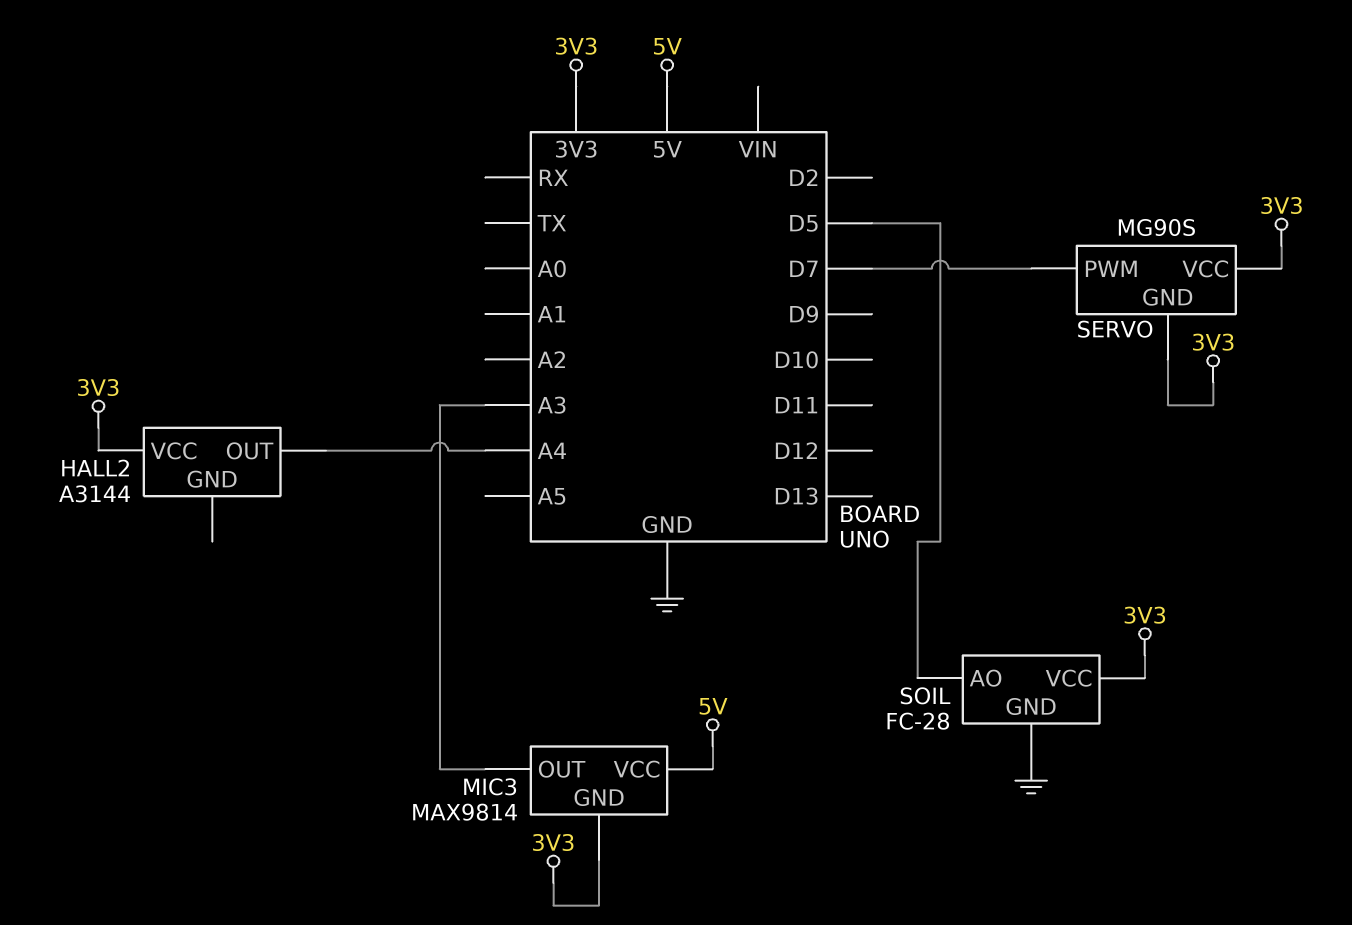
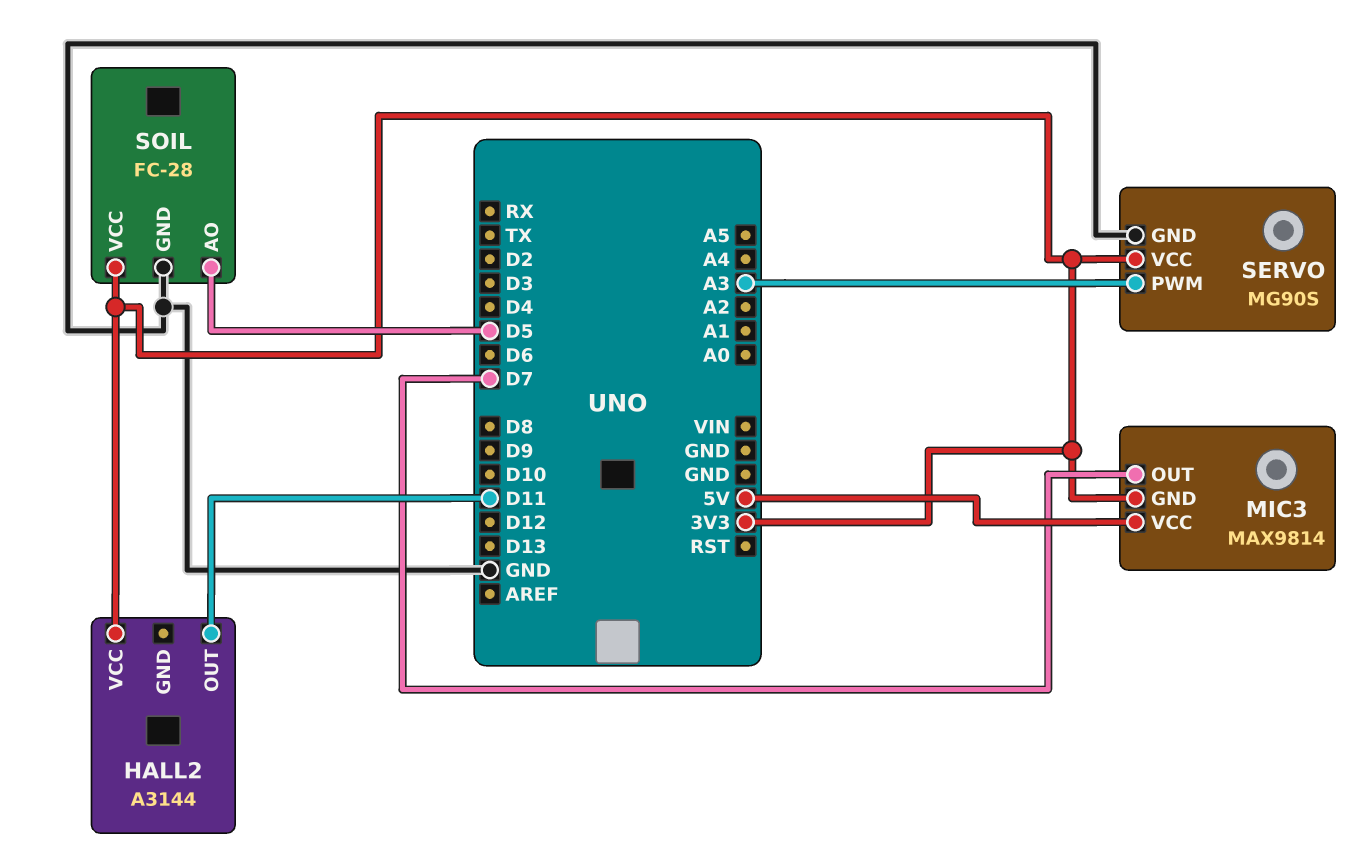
HALL2 pin OUT: A4 -> D11
MIC3 pin OUT: A3 -> D7
SERVO pin GND: 3V3 -> GND
SERVO pin PWM: D7 -> A3

